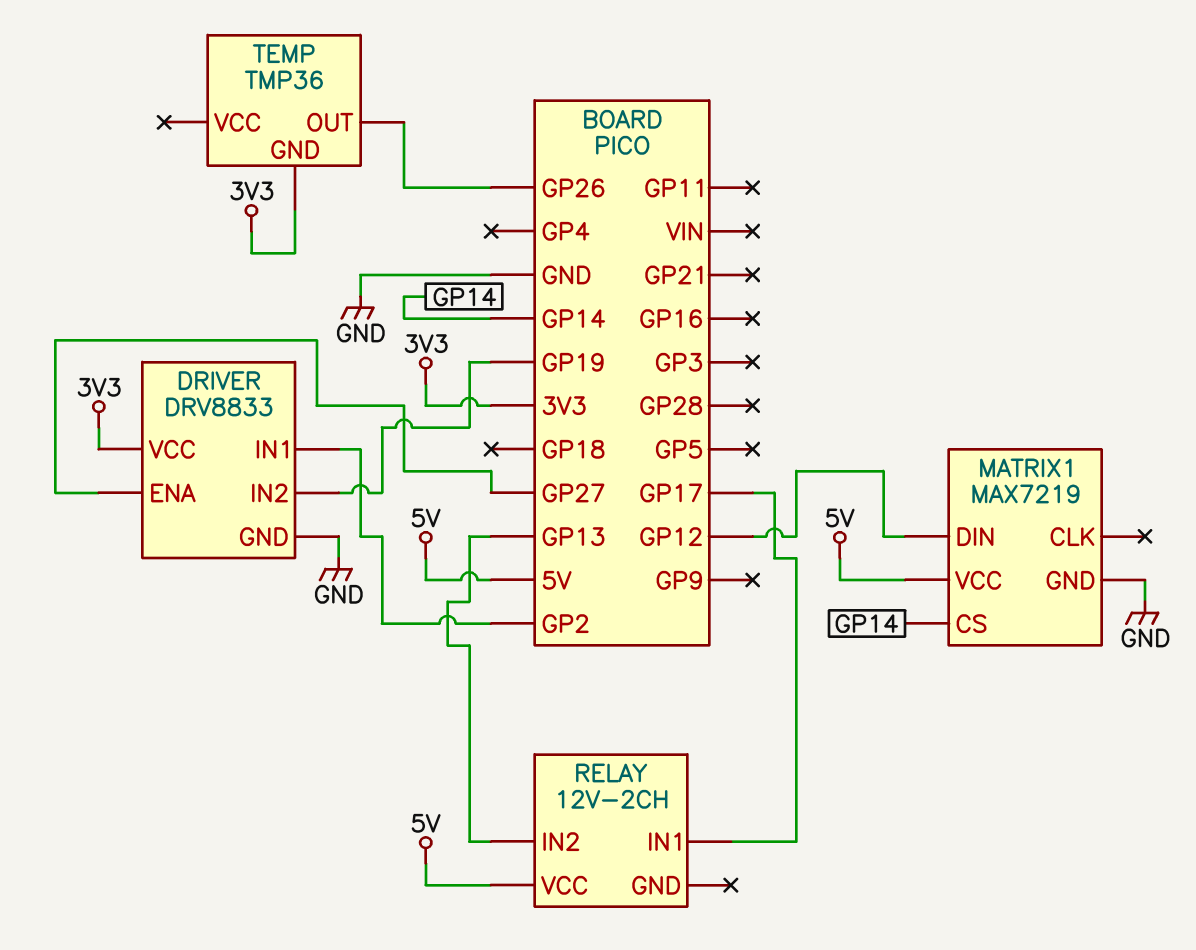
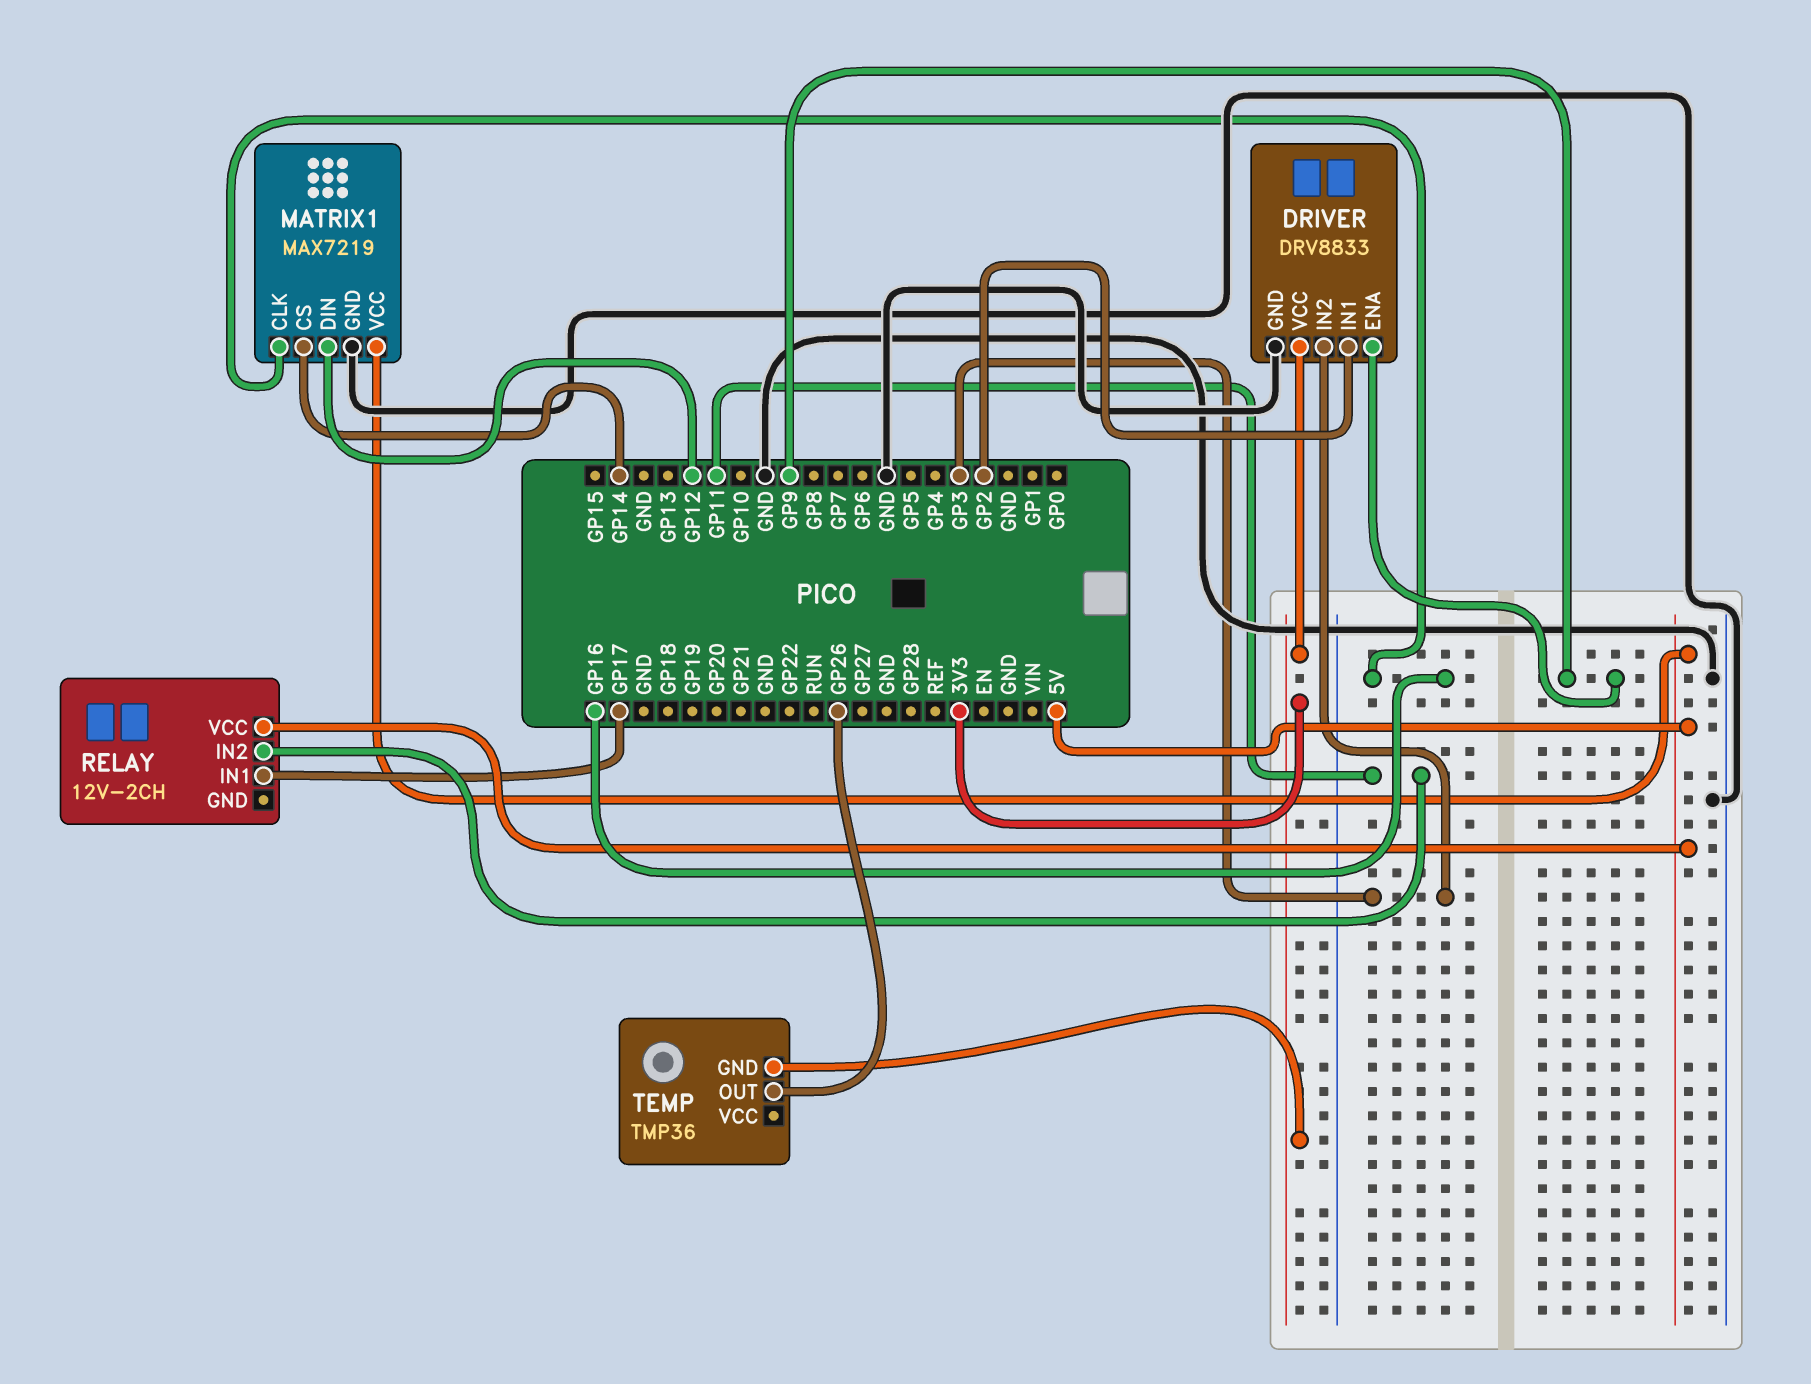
DRIVER pin ENA: GP27 -> GP9
DRIVER pin IN2: GP19 -> GP3
MATRIX1 pin CLK: none -> GP16
RELAY pin IN2: GP13 -> GP11

